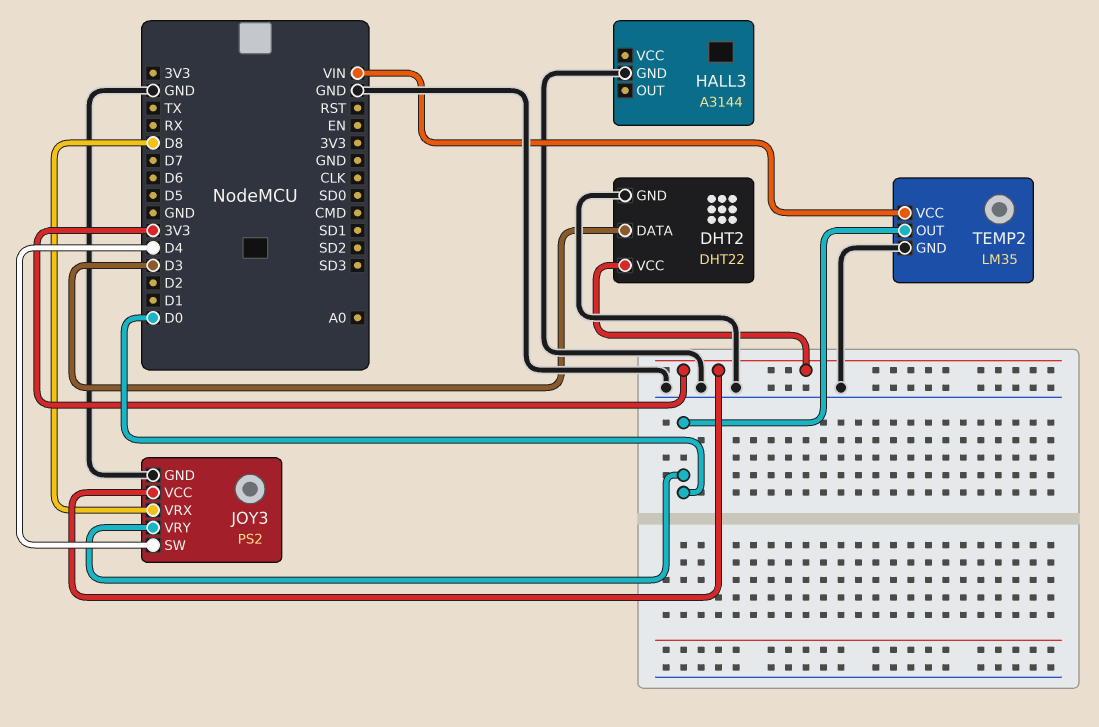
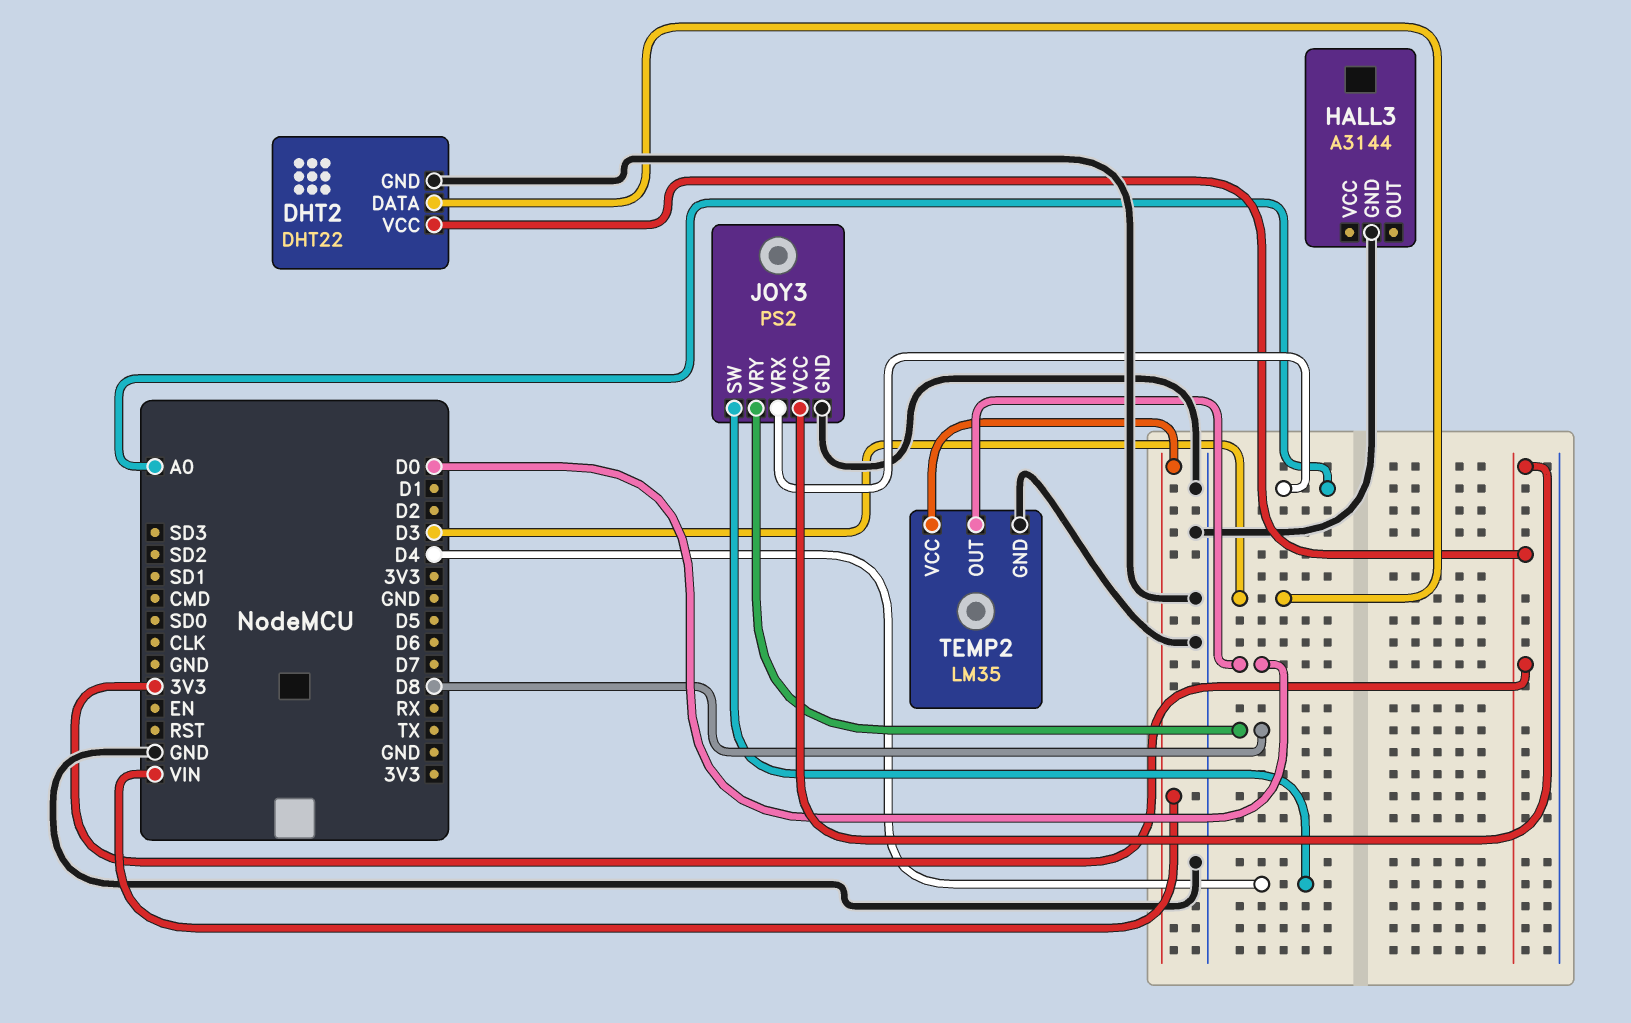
JOY3 pin VRX: D8 -> A0
JOY3 pin VRY: D0 -> D8

